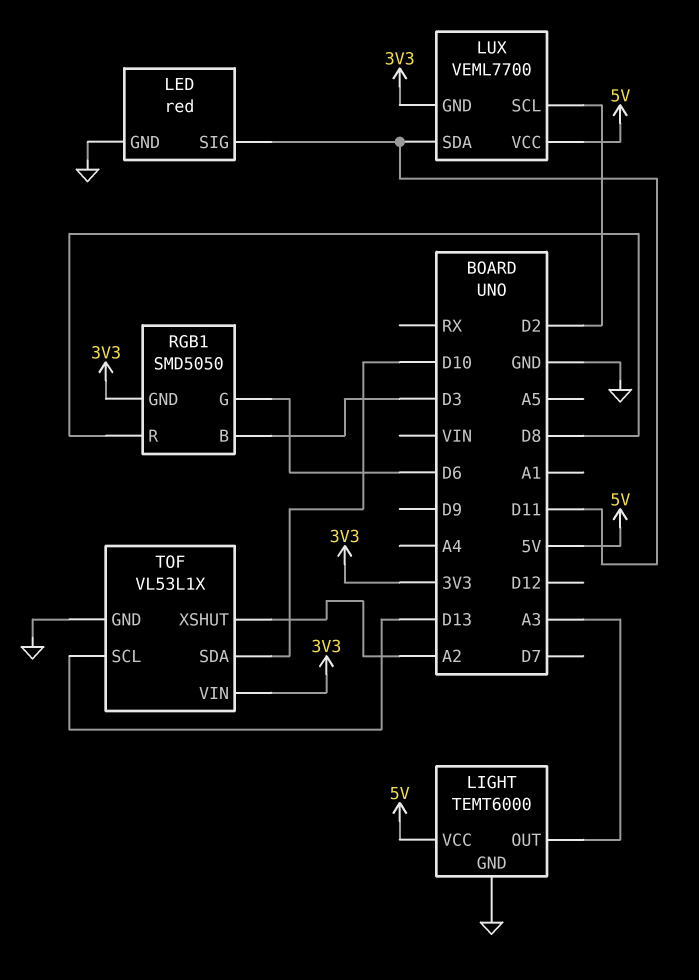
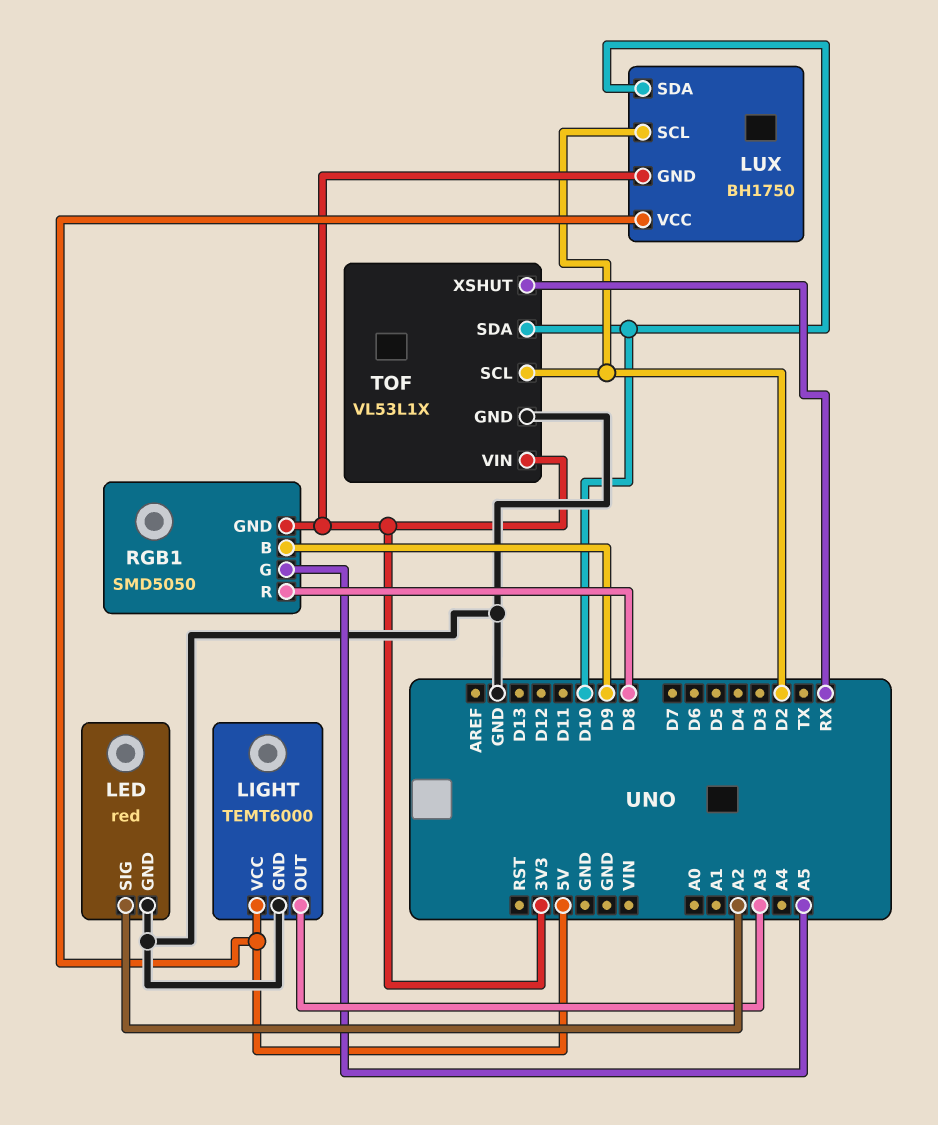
LED pin SIG: D11 -> A2
LUX: VEML7700 -> BH1750
LUX pin SDA: D11 -> D10
RGB1 pin B: D3 -> D9
RGB1 pin G: D6 -> A5
TOF pin SCL: D13 -> D2
TOF pin XSHUT: A2 -> RX

